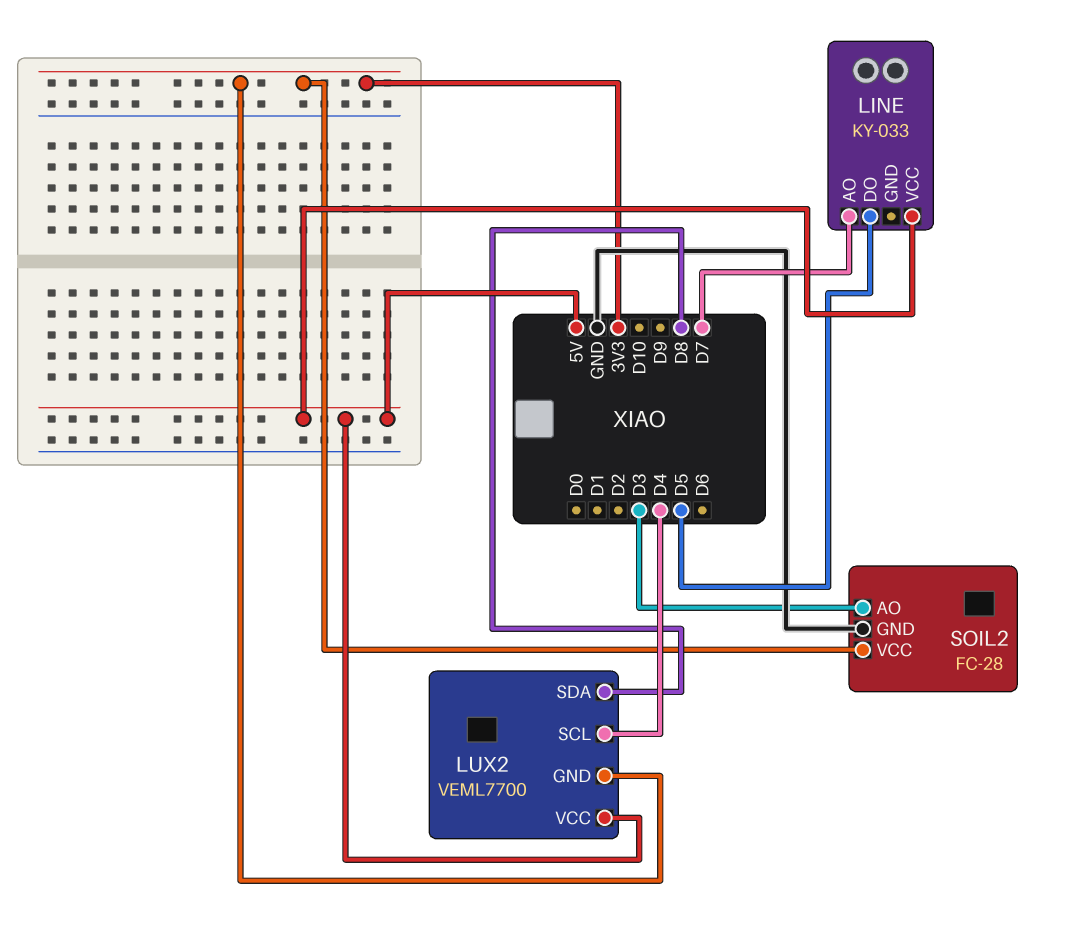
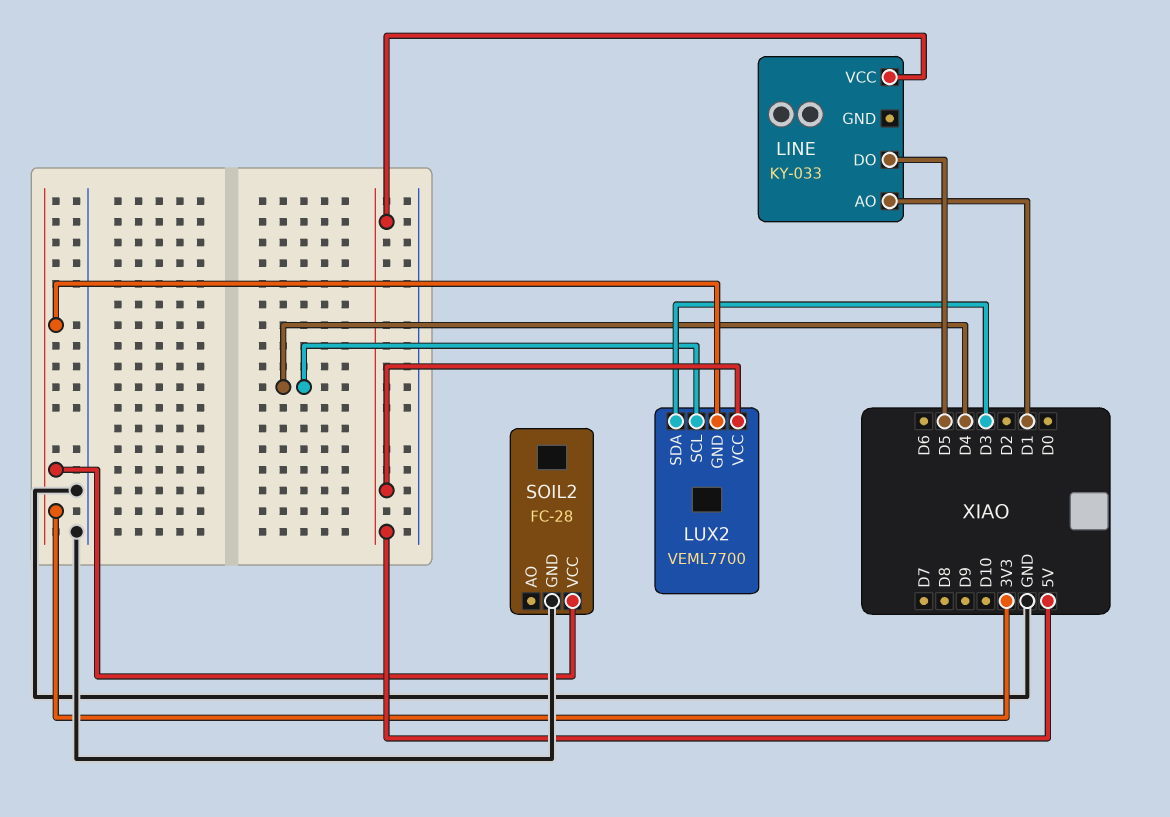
LINE pin AO: D7 -> D1
LUX2 pin SDA: D8 -> D3
SOIL2 pin AO: D3 -> none

